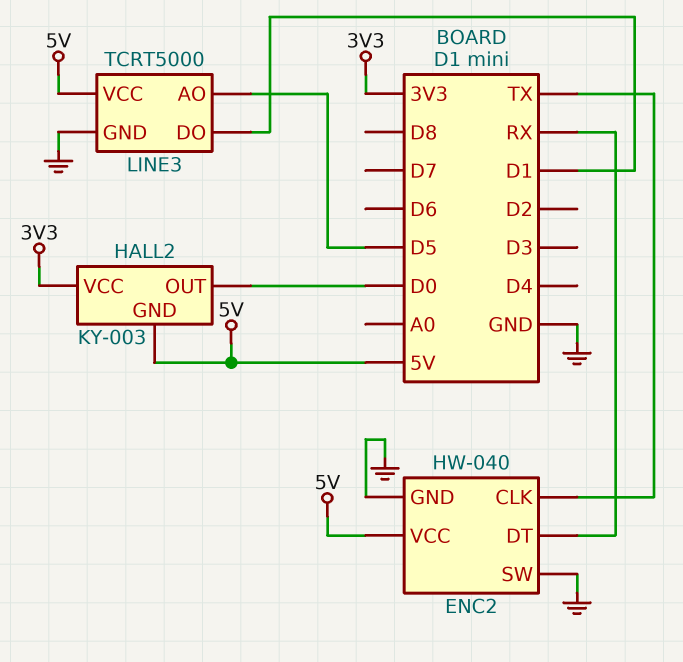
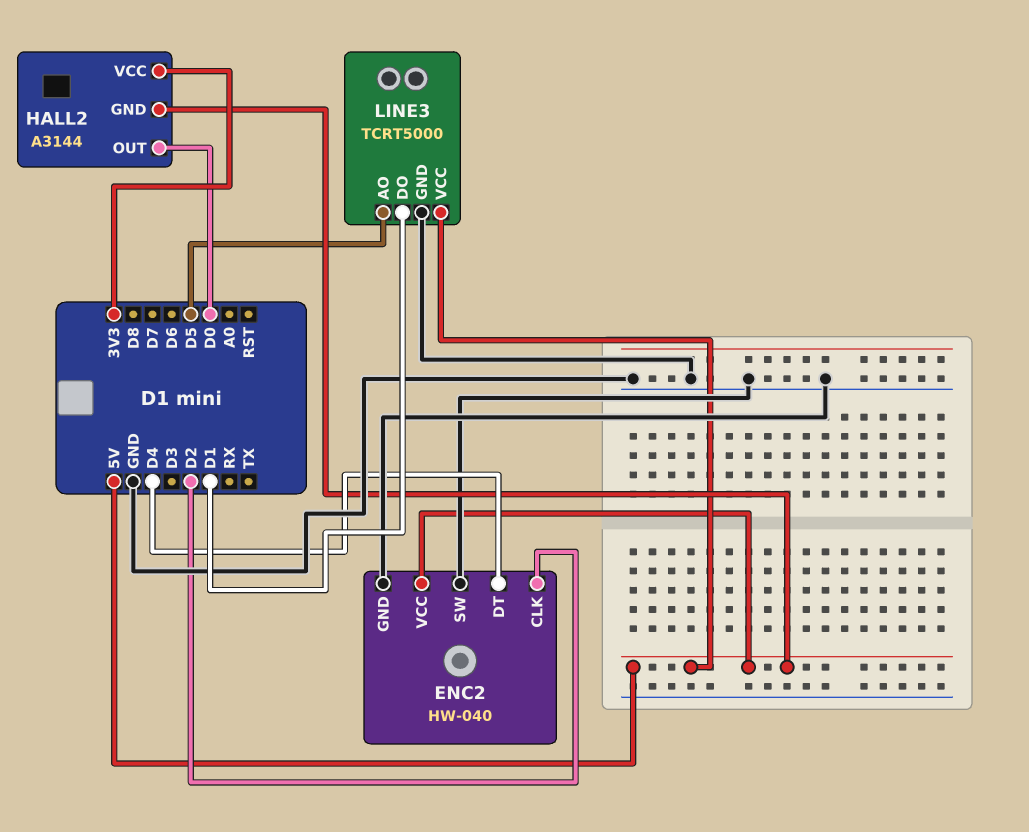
ENC2 pin CLK: TX -> D2
ENC2 pin DT: RX -> D4
HALL2: KY-003 -> A3144

